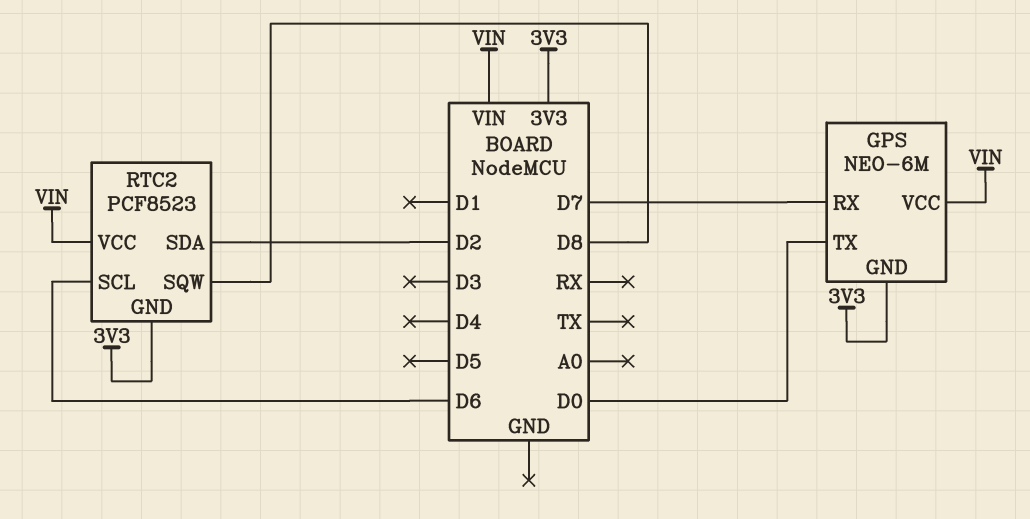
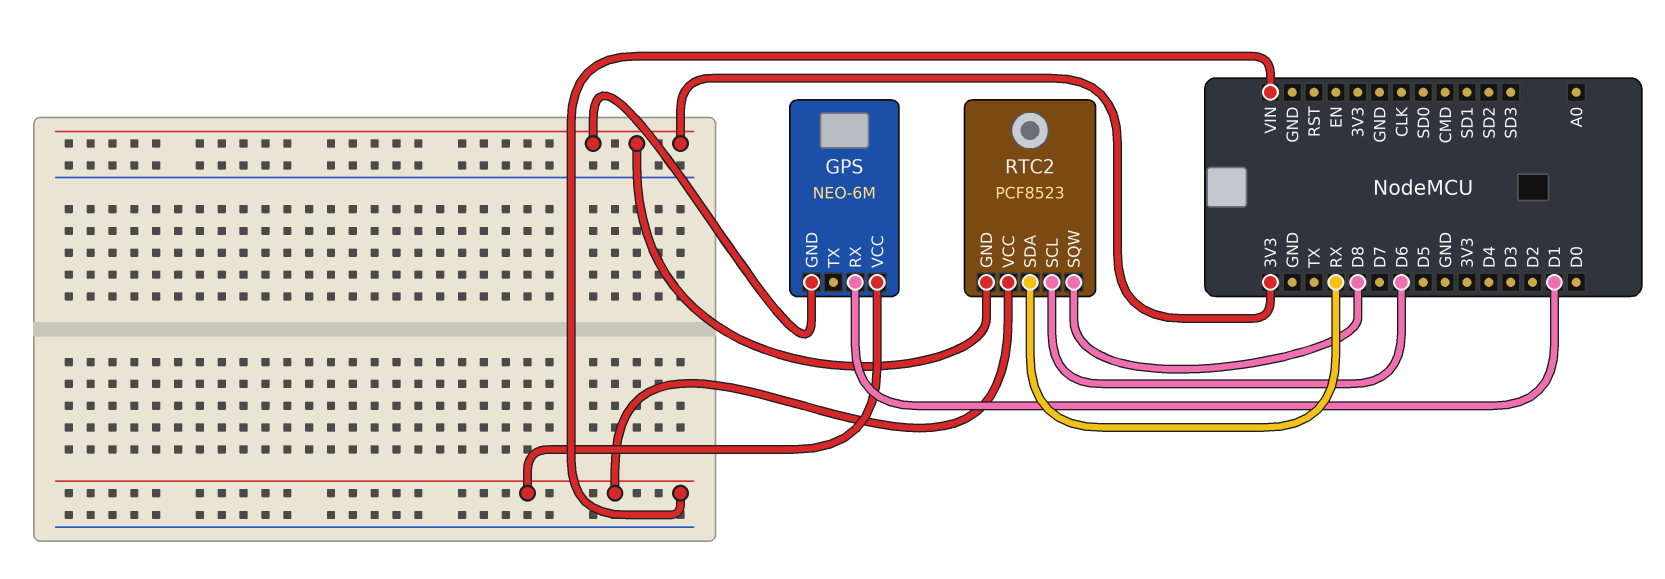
GPS pin RX: D7 -> D1
GPS pin TX: D0 -> none
RTC2 pin SDA: D2 -> RX

